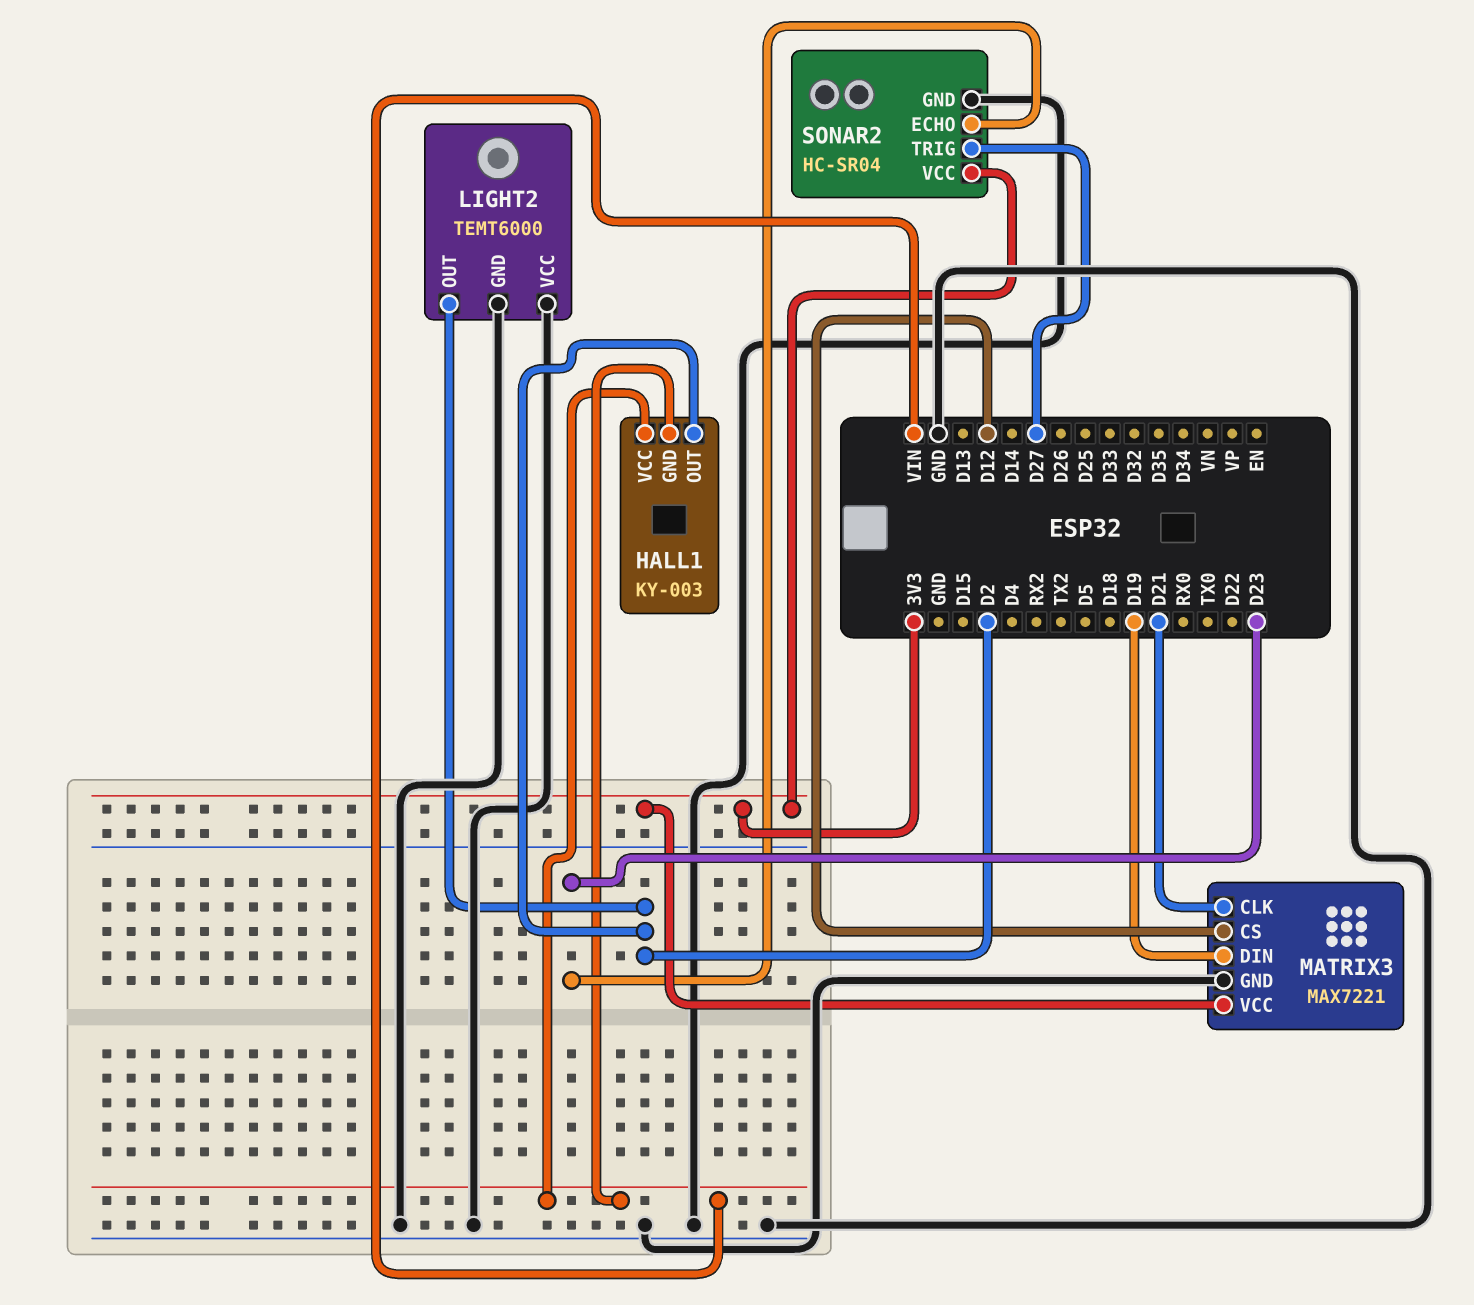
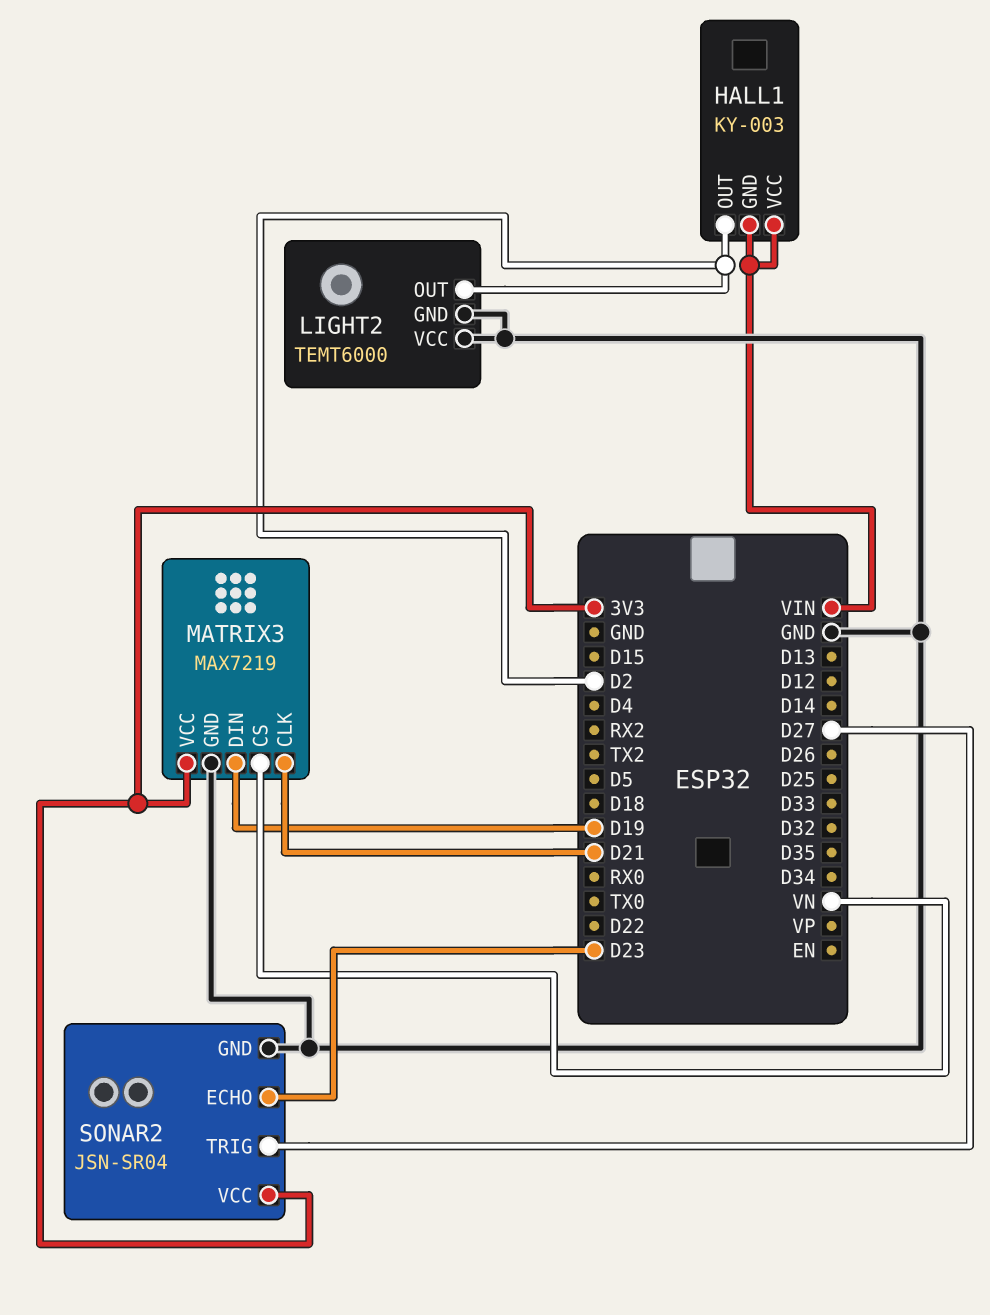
MATRIX3: MAX7221 -> MAX7219
MATRIX3 pin CS: D12 -> VN
SONAR2: HC-SR04 -> JSN-SR04

